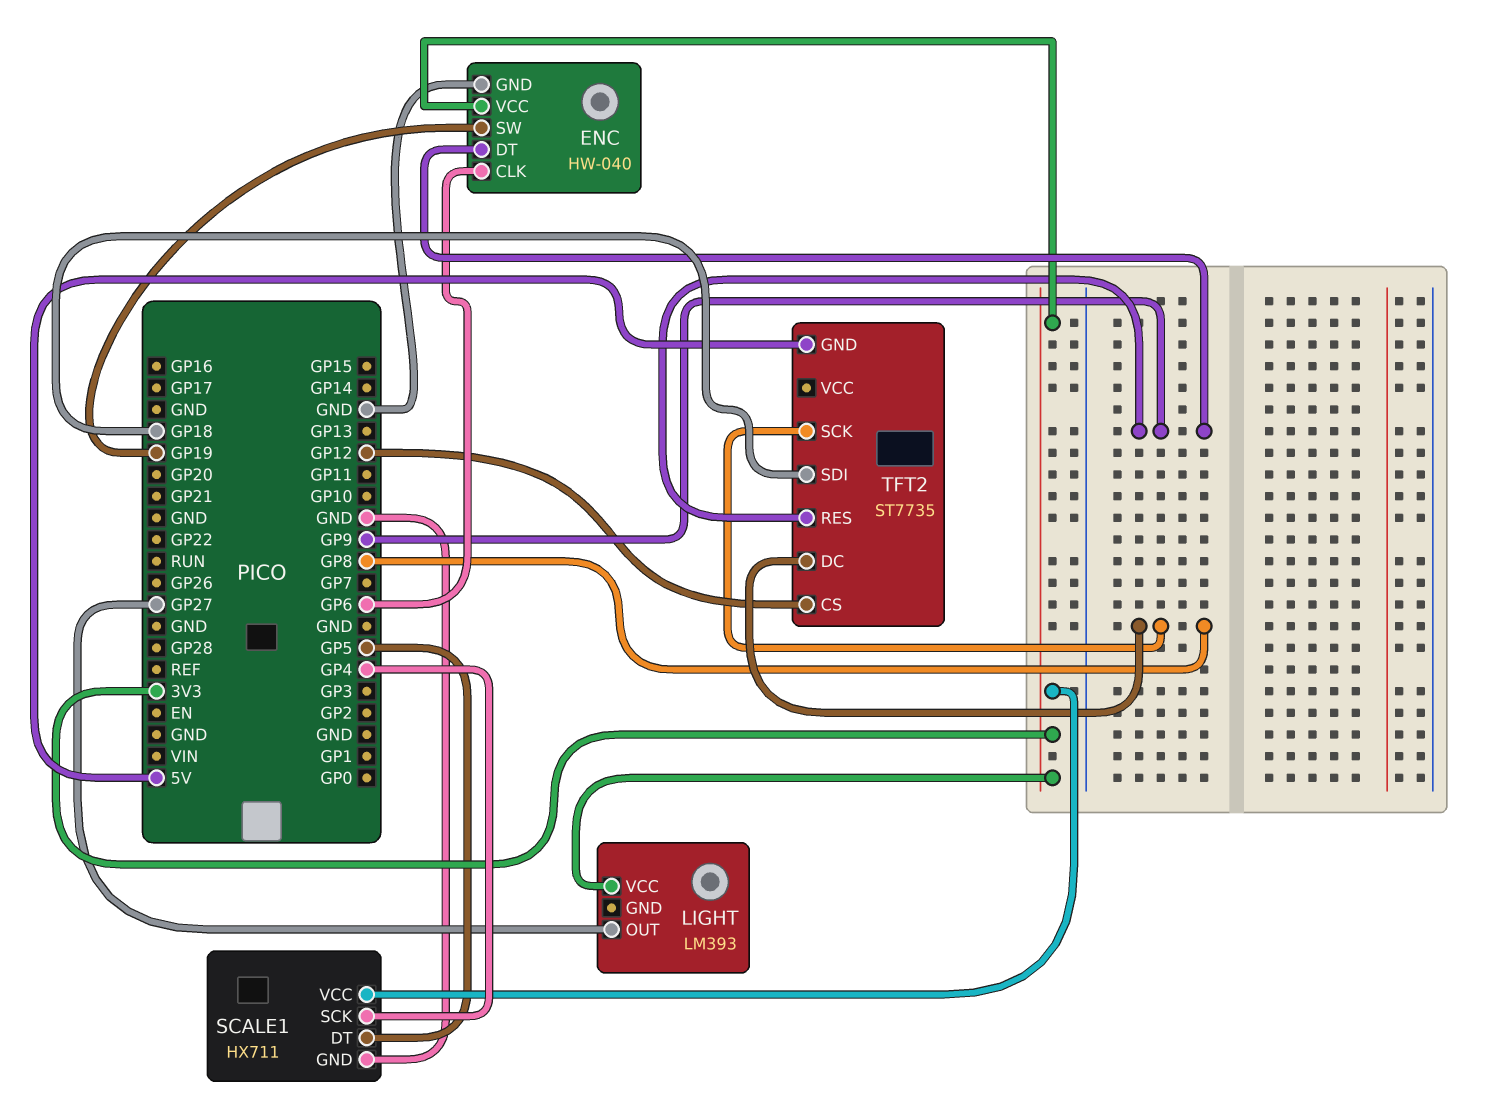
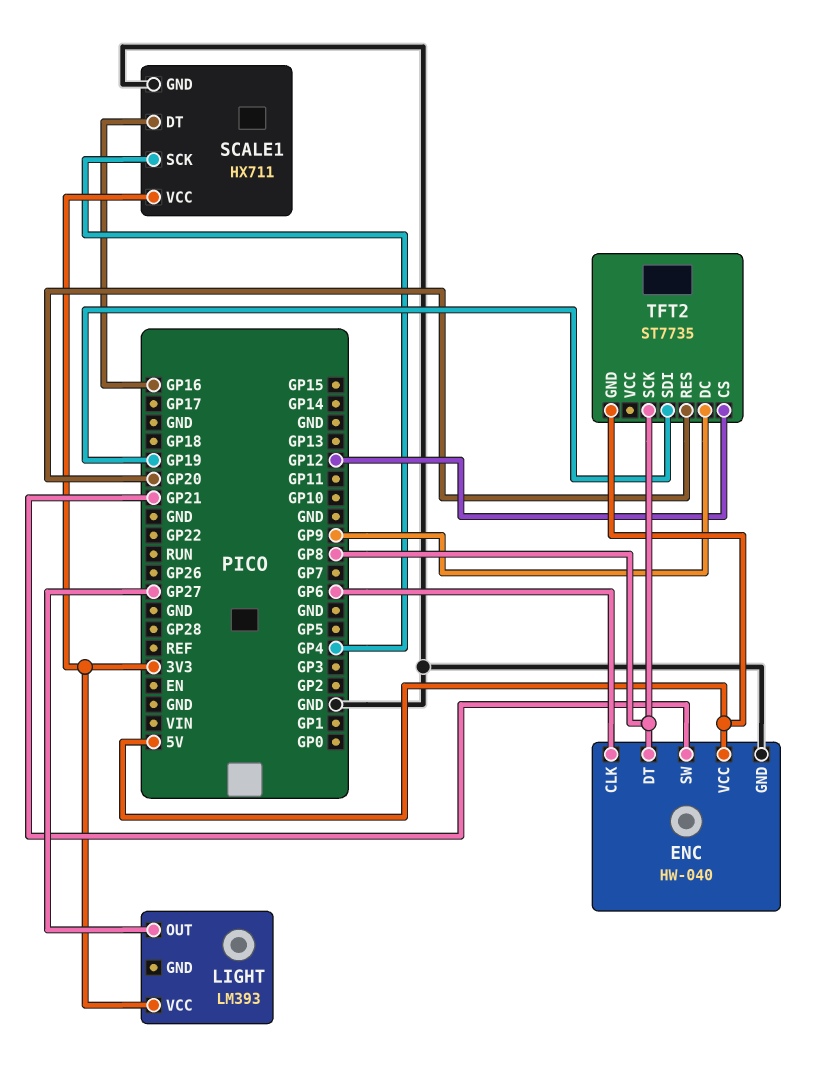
ENC pin DT: GP9 -> GP8
ENC pin SW: GP19 -> GP21
ENC pin VCC: 3V3 -> 5V
SCALE1 pin DT: GP5 -> GP16
TFT2 pin DC: GP8 -> GP9
TFT2 pin RES: GP9 -> GP20
TFT2 pin SDI: GP18 -> GP19

